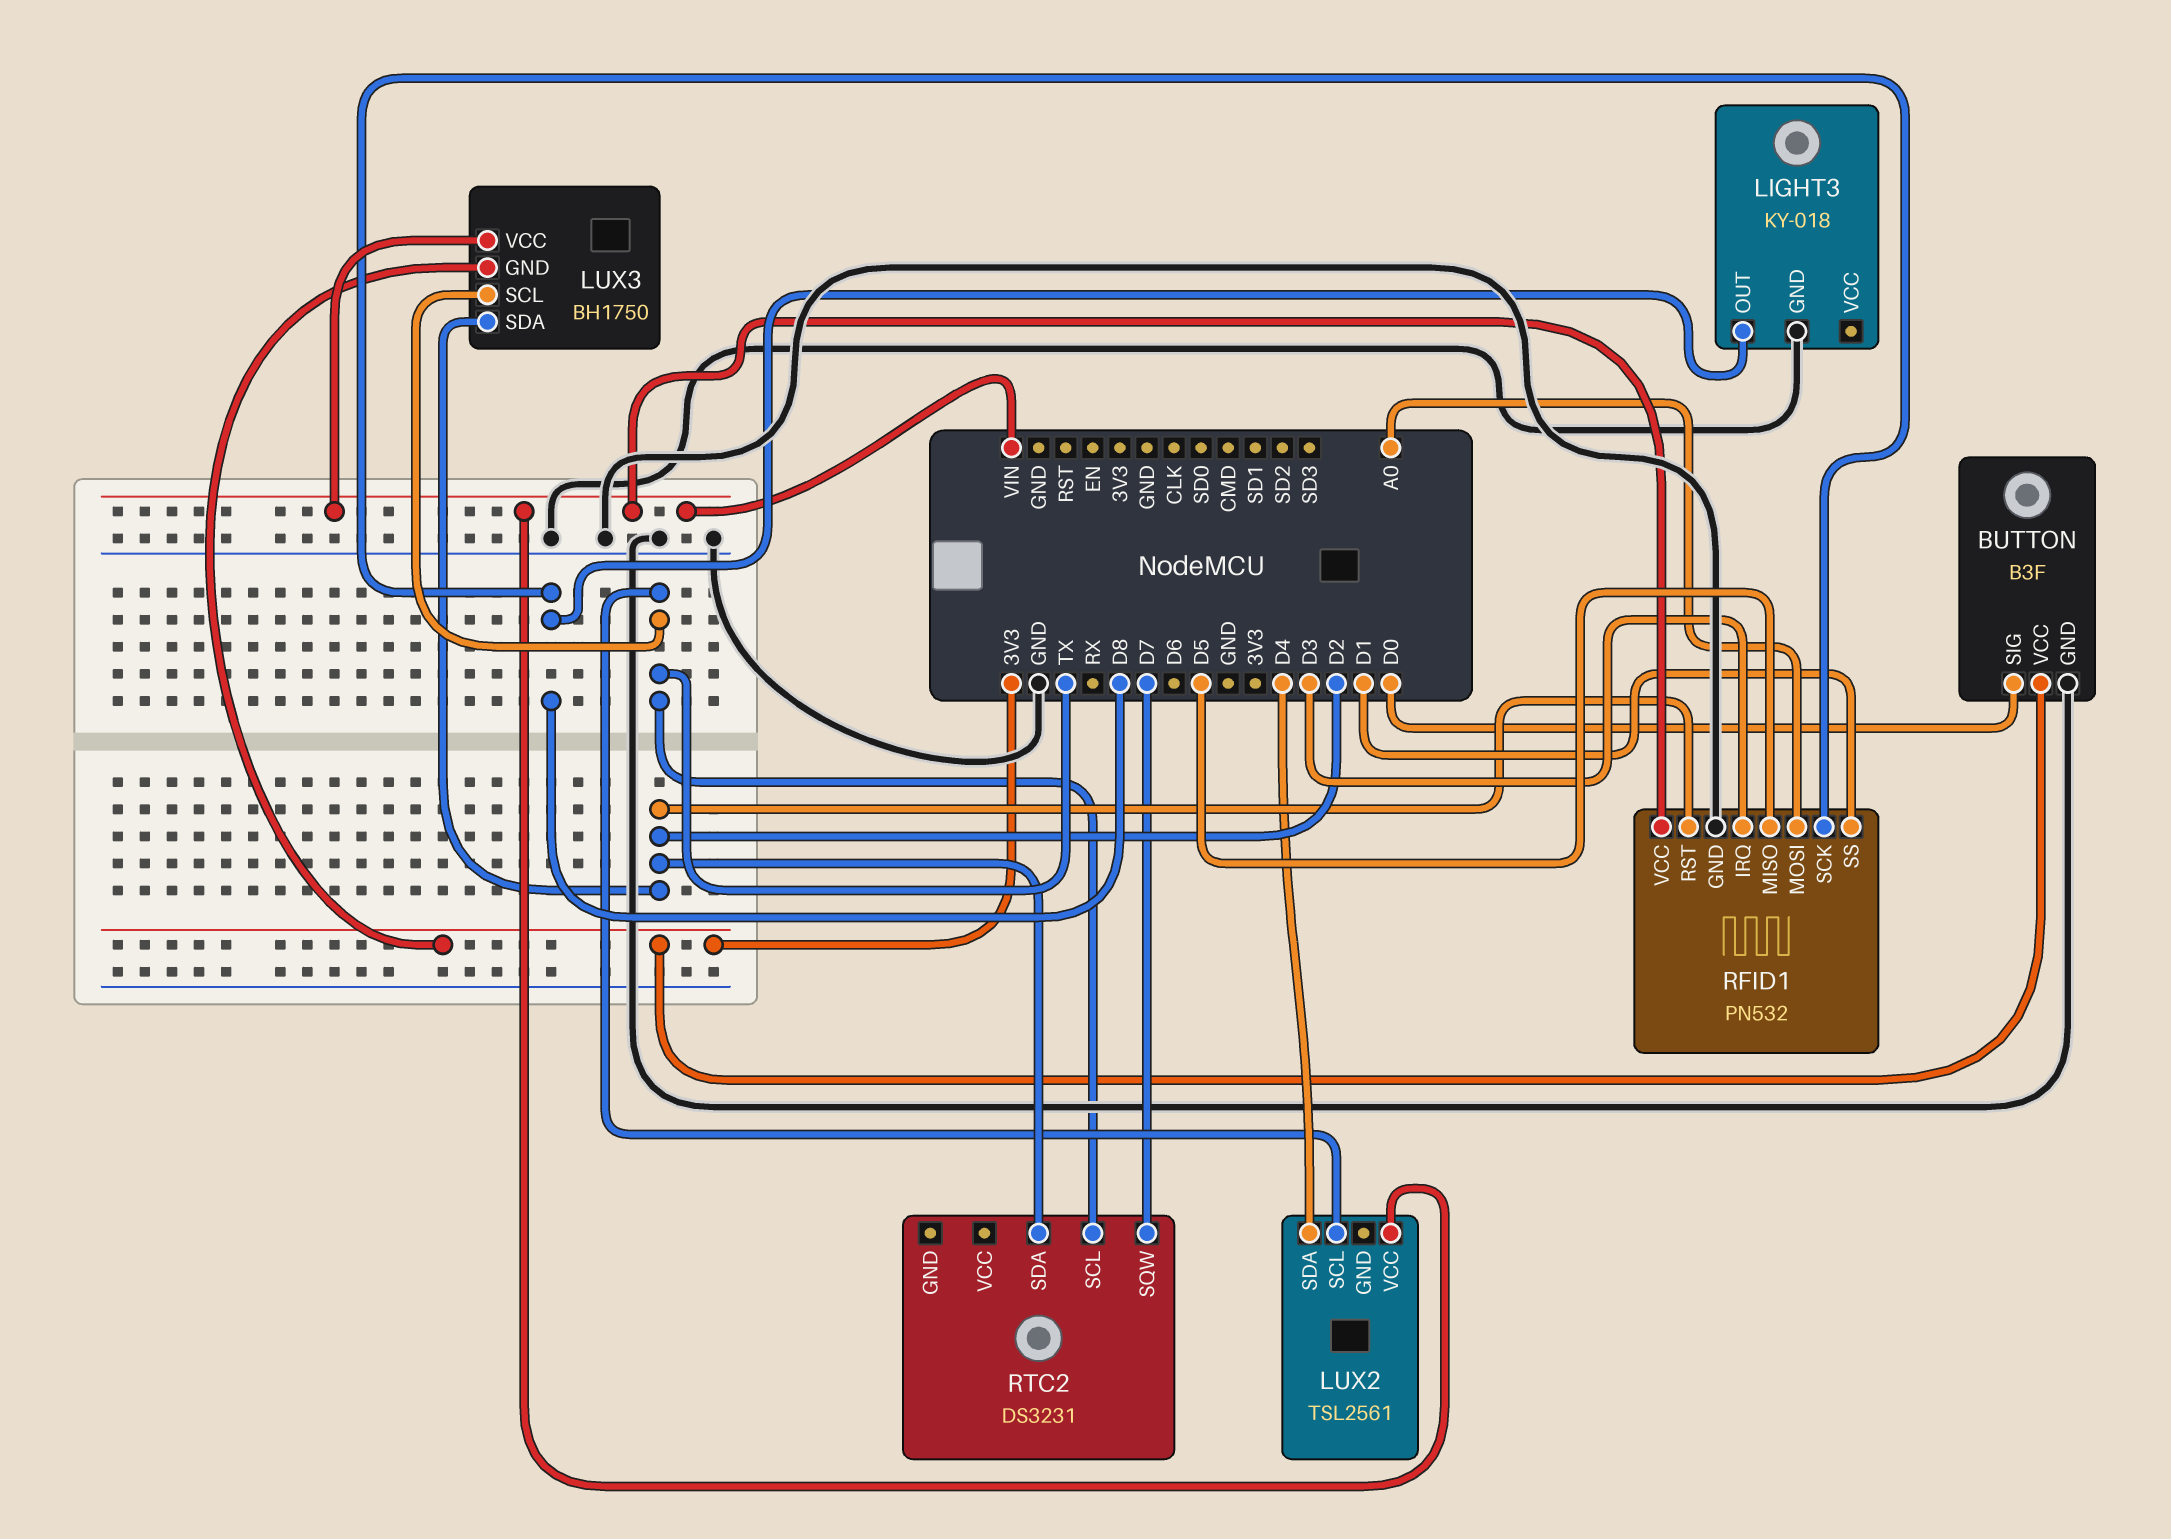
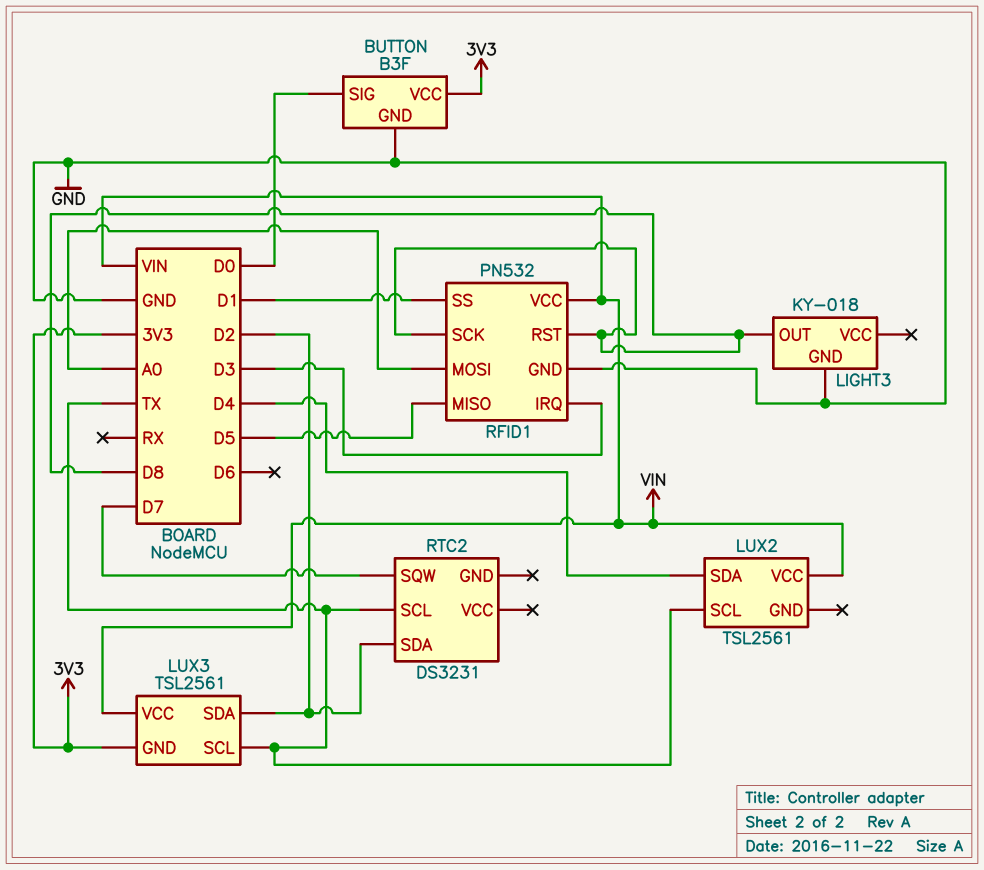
LUX3: BH1750 -> TSL2561
RFID1 pin RST: D2 -> D8

